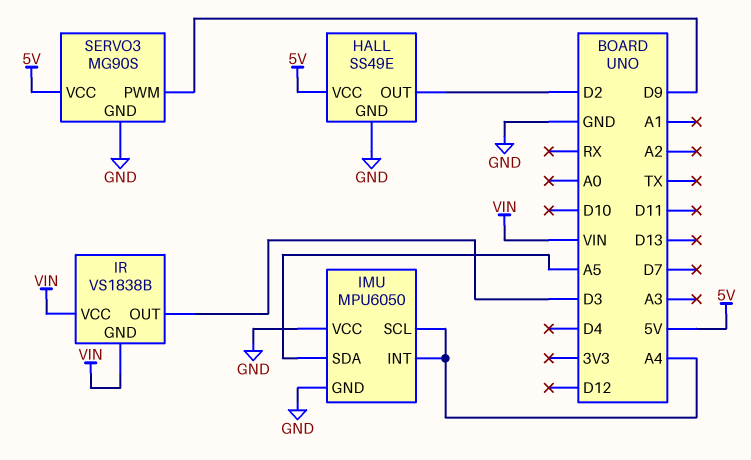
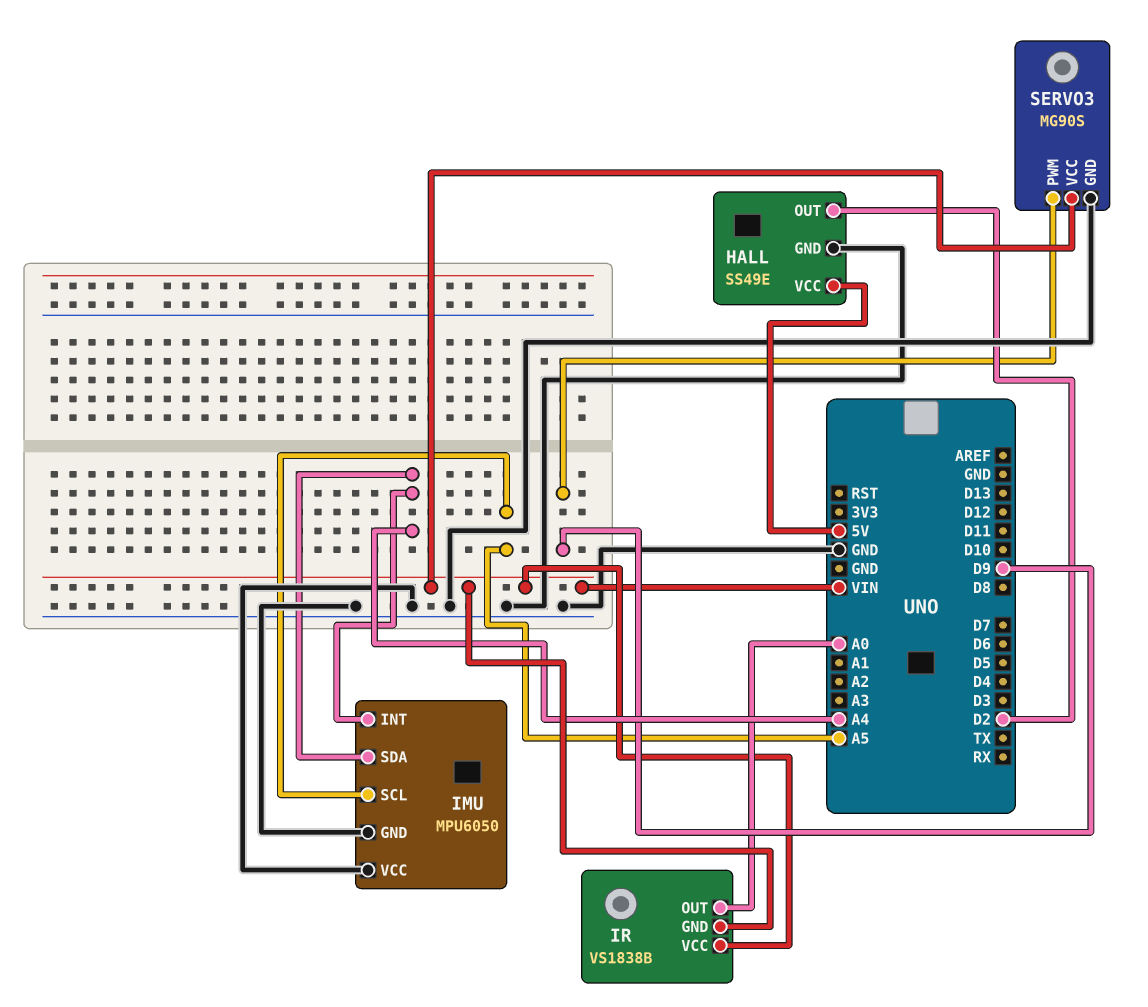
IMU pin SCL: A4 -> A5
IMU pin SDA: A5 -> A4
IR pin OUT: D3 -> A0
SERVO3 pin VCC: 5V -> VIN

